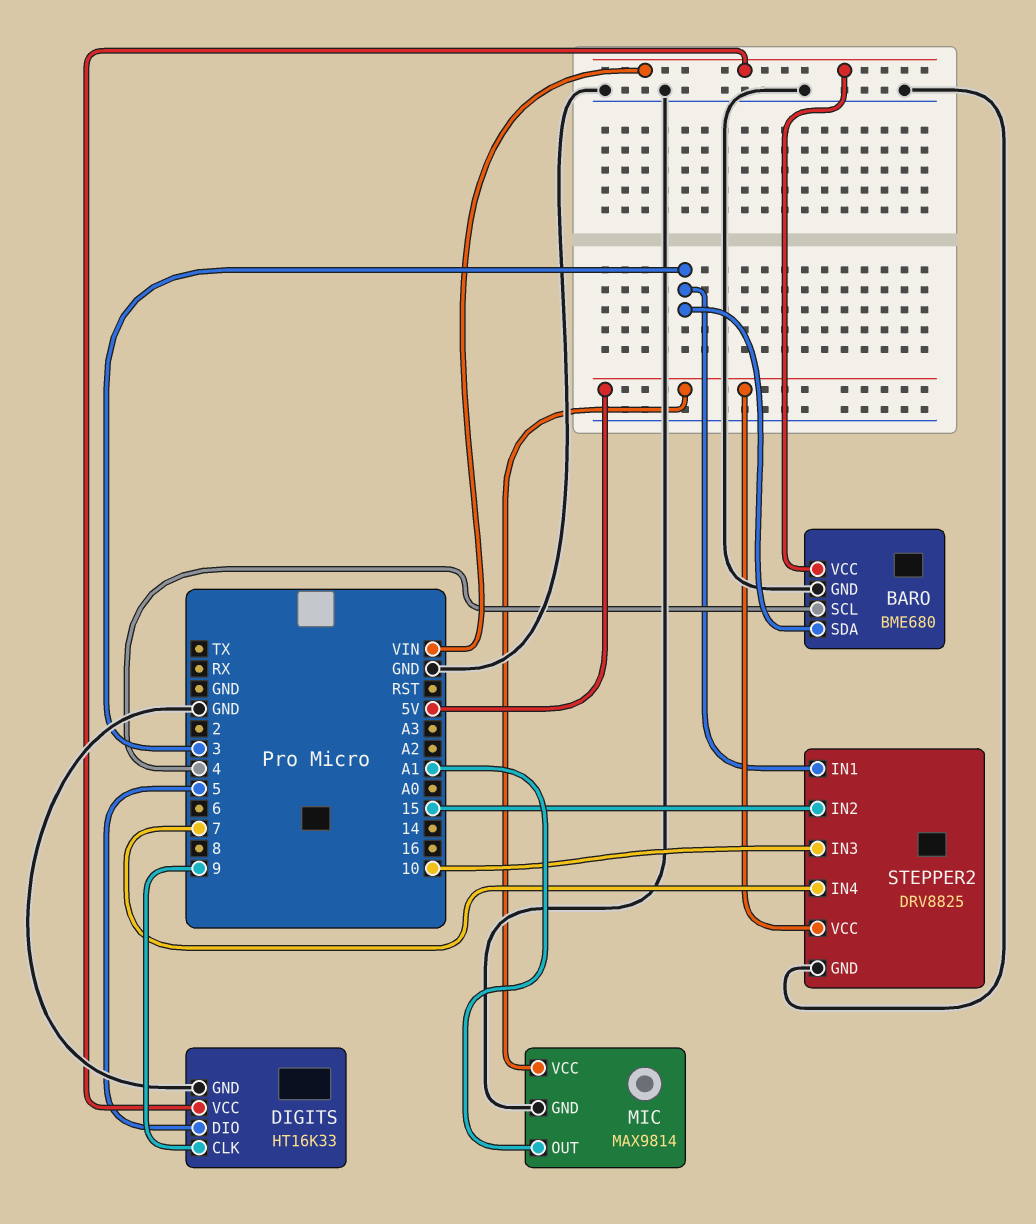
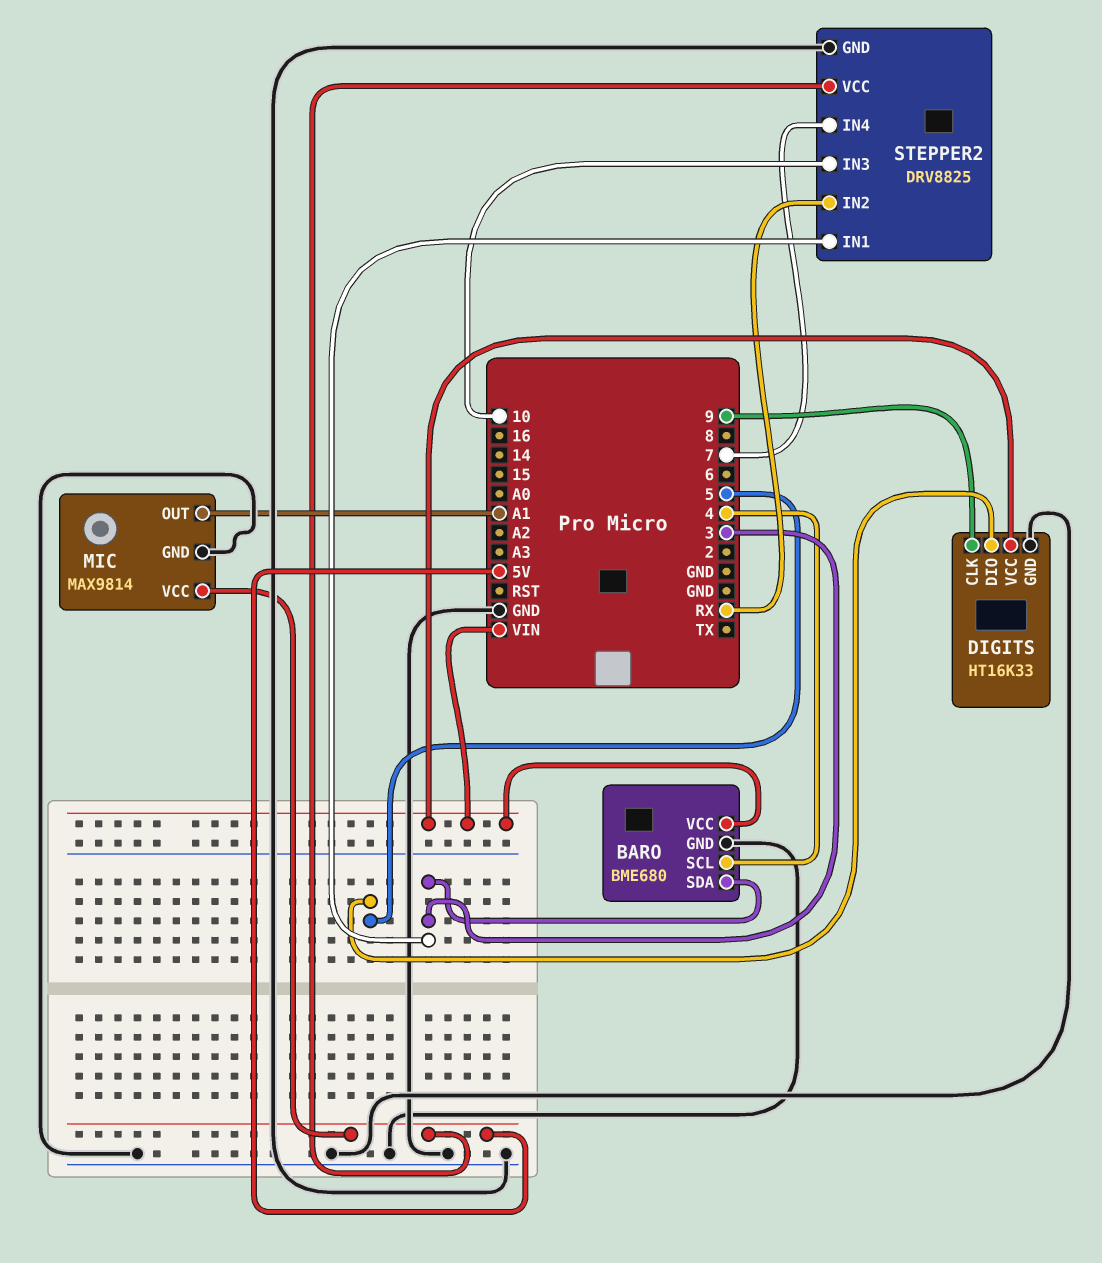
STEPPER2 pin IN2: 15 -> RX

